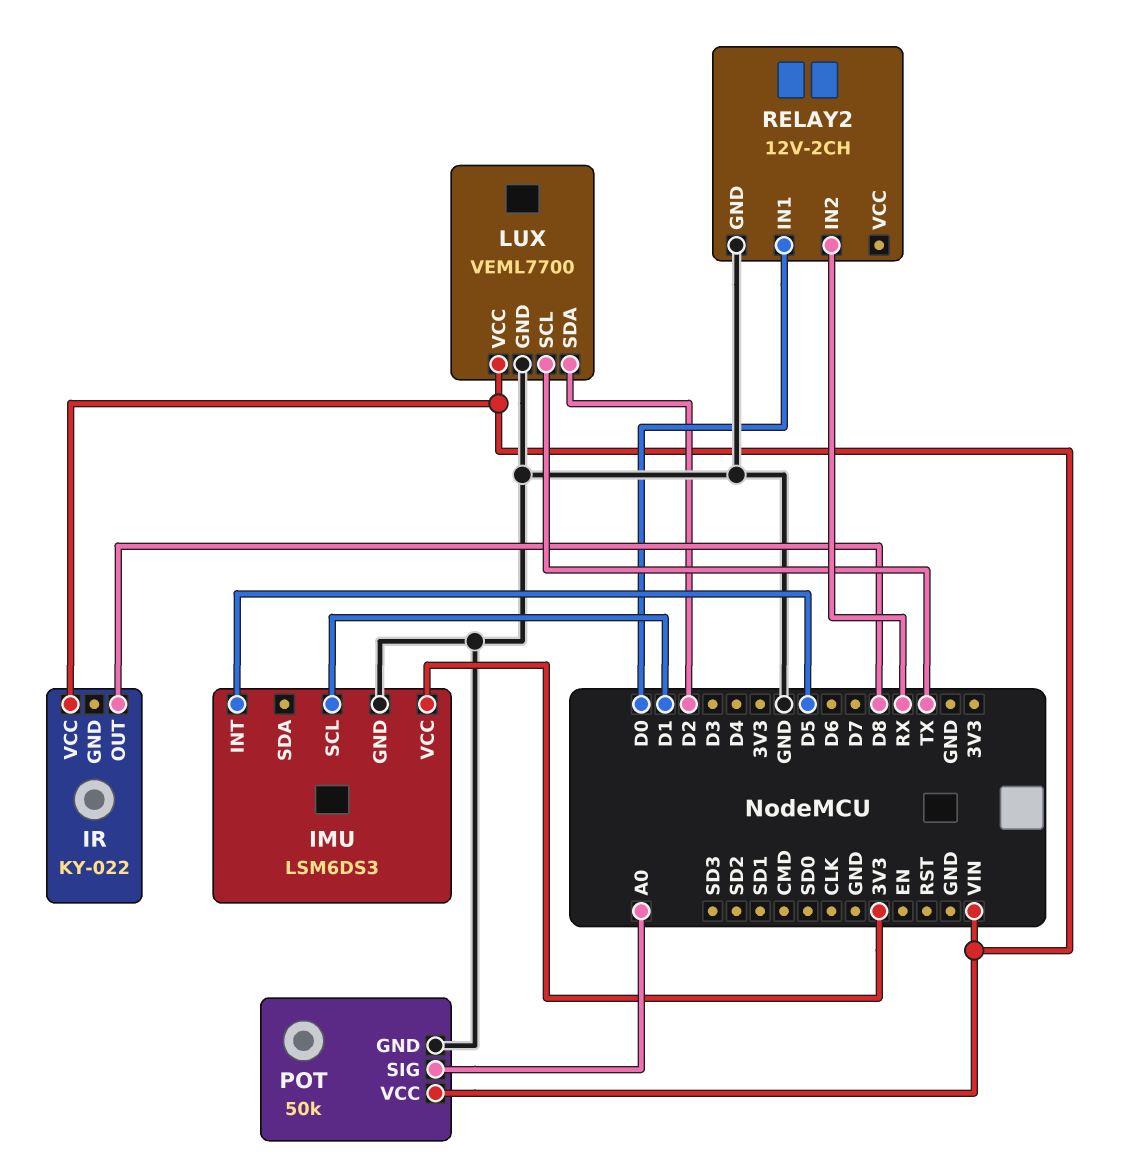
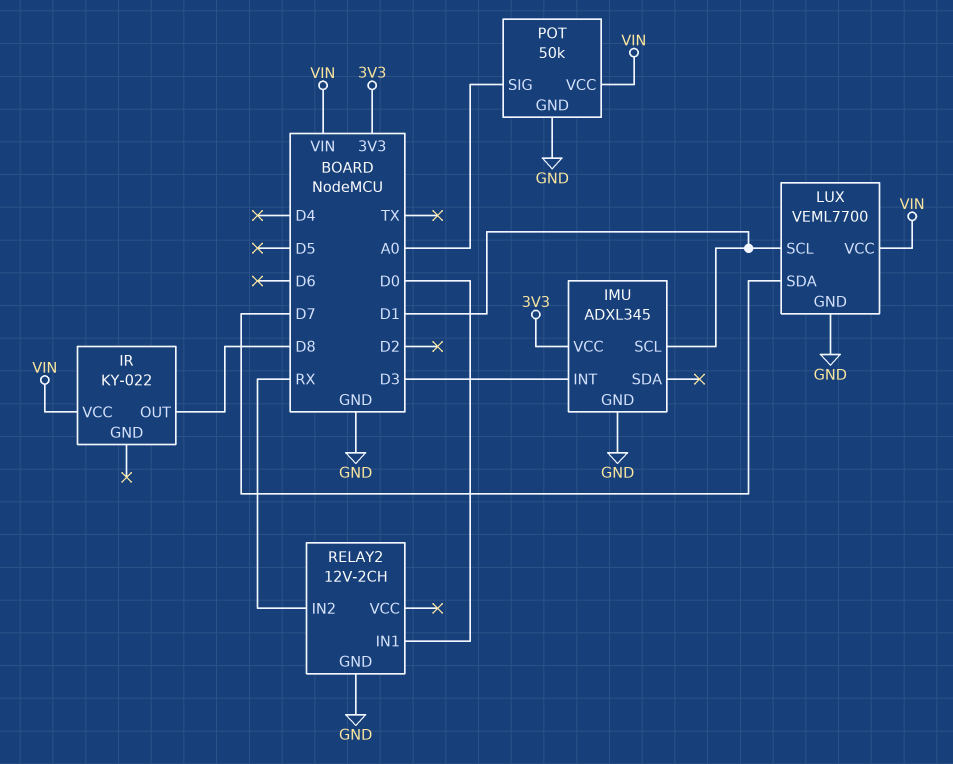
IMU: LSM6DS3 -> ADXL345
IMU pin INT: D5 -> D3
LUX pin SCL: TX -> D1
LUX pin SDA: D2 -> D7

